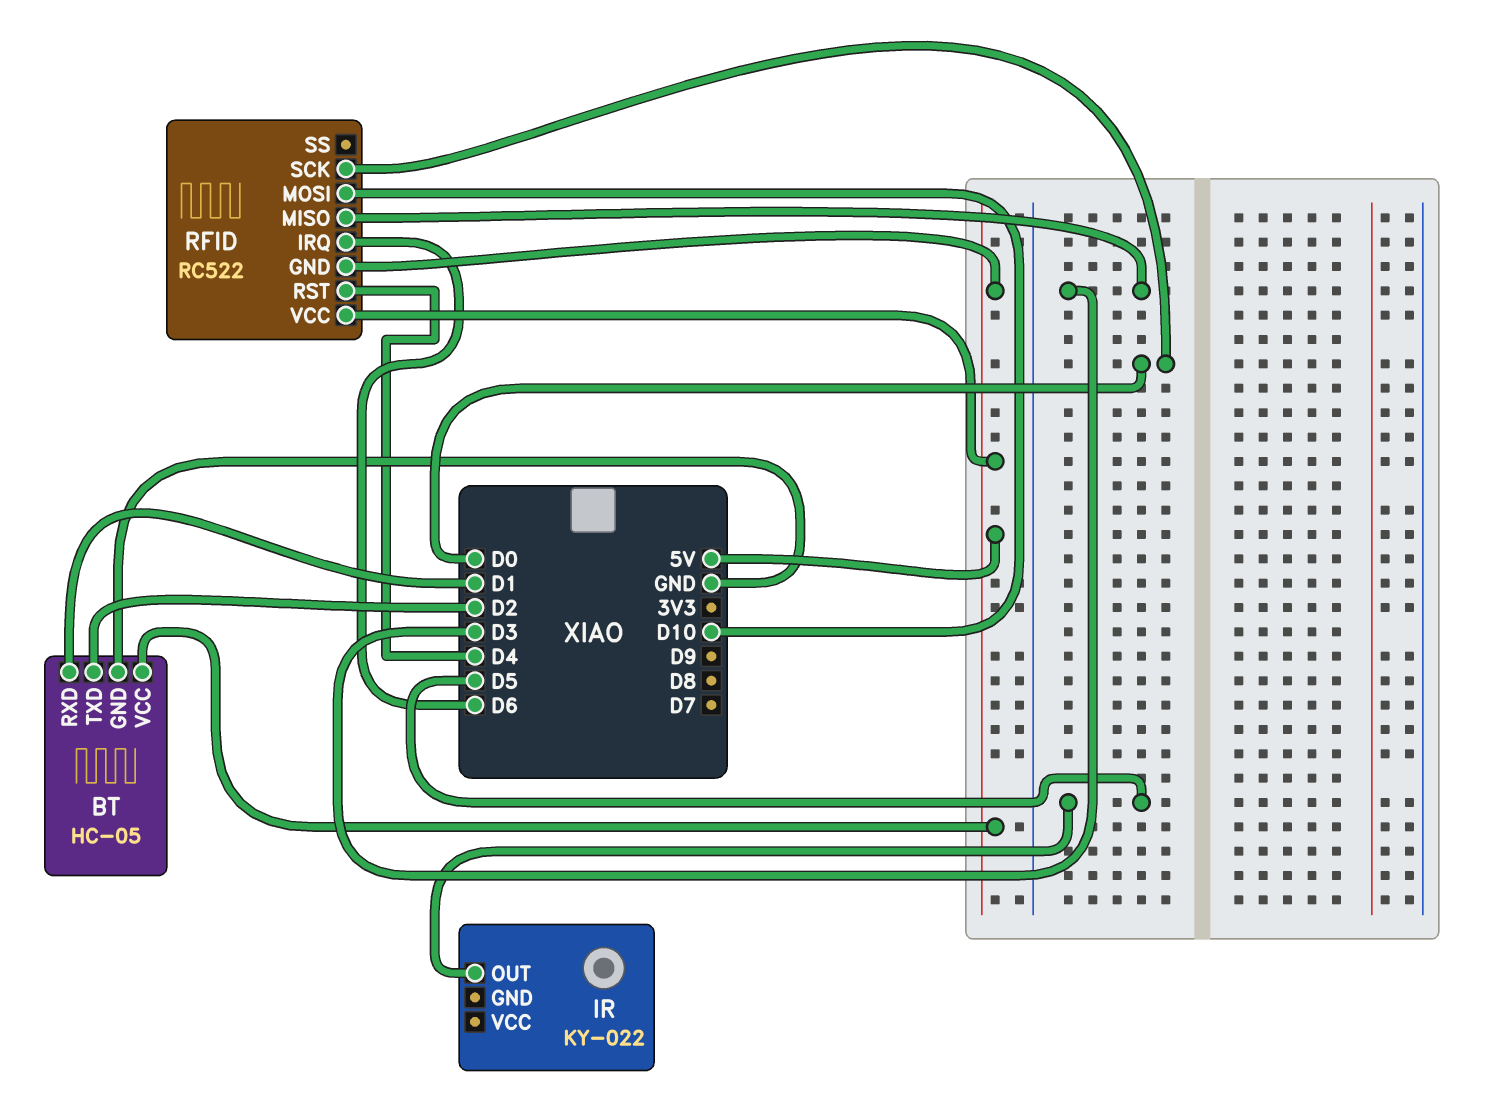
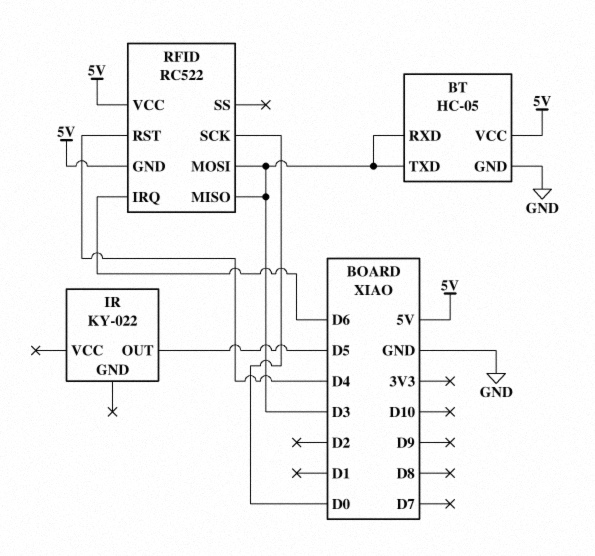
BT pin RXD: D1 -> D3
BT pin TXD: D2 -> D3
RFID pin MOSI: D10 -> D3

